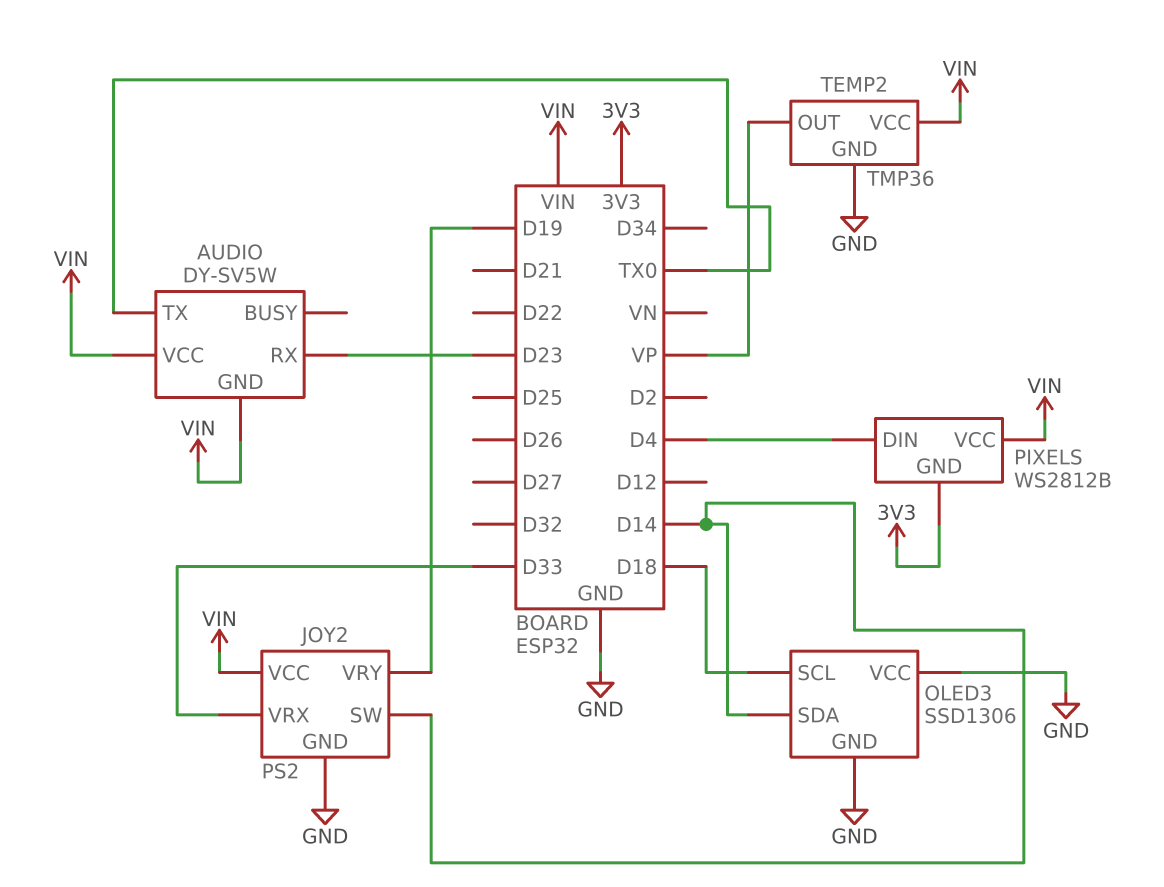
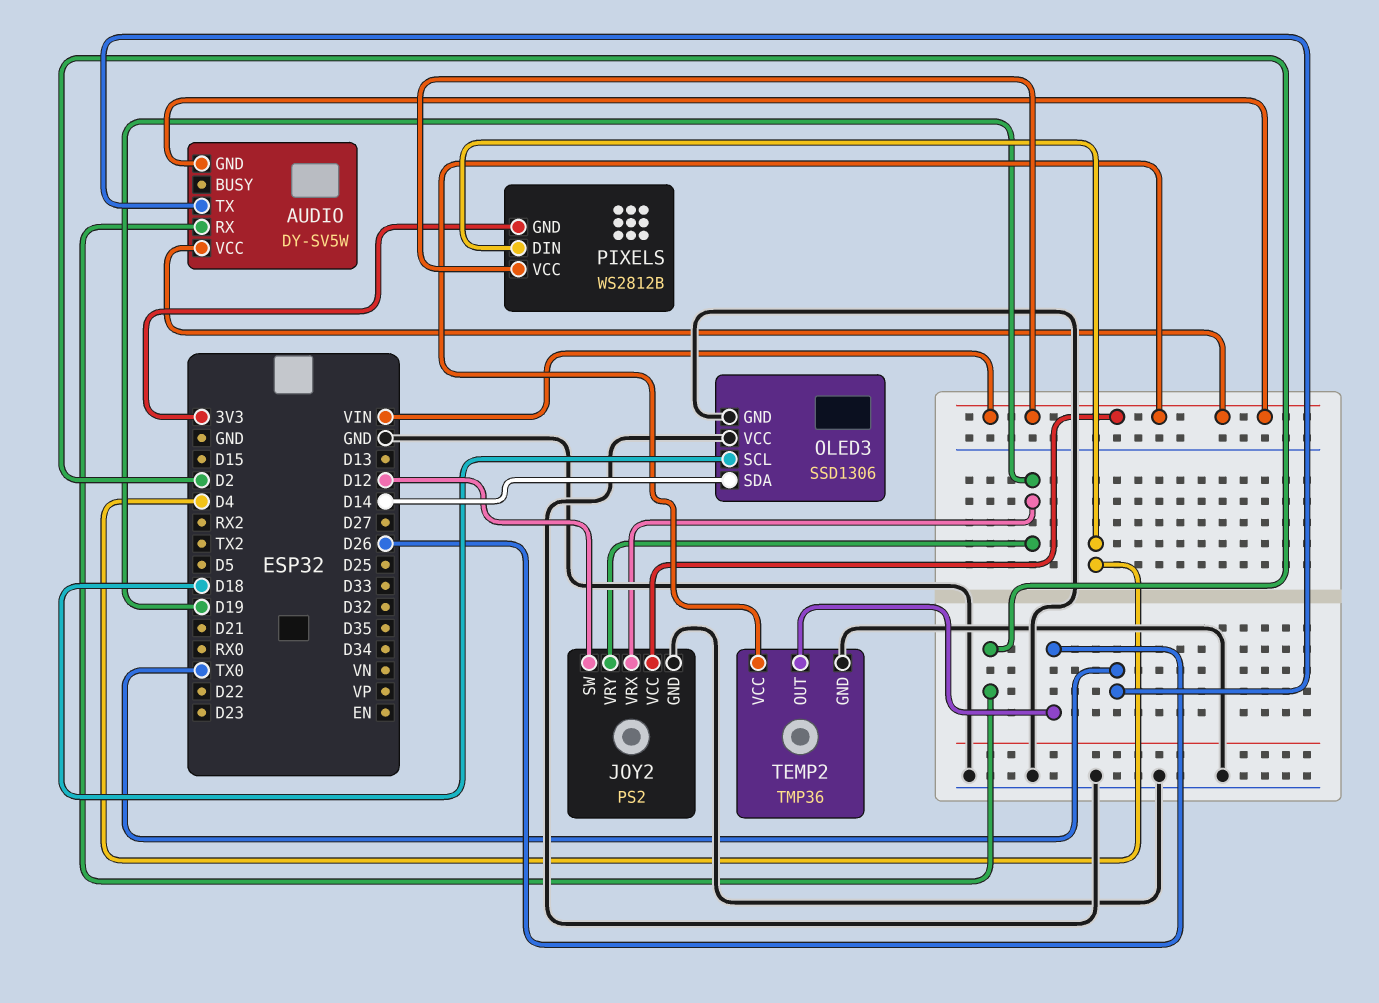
AUDIO pin RX: D23 -> D2
JOY2 pin SW: D14 -> D12
JOY2 pin VRX: D33 -> D19
TEMP2 pin OUT: VP -> D26

